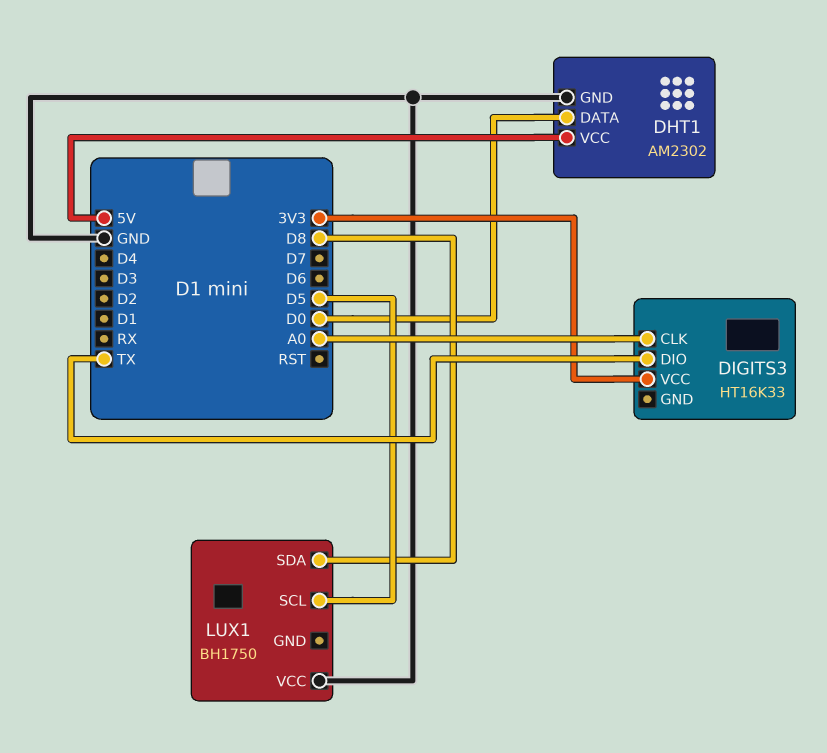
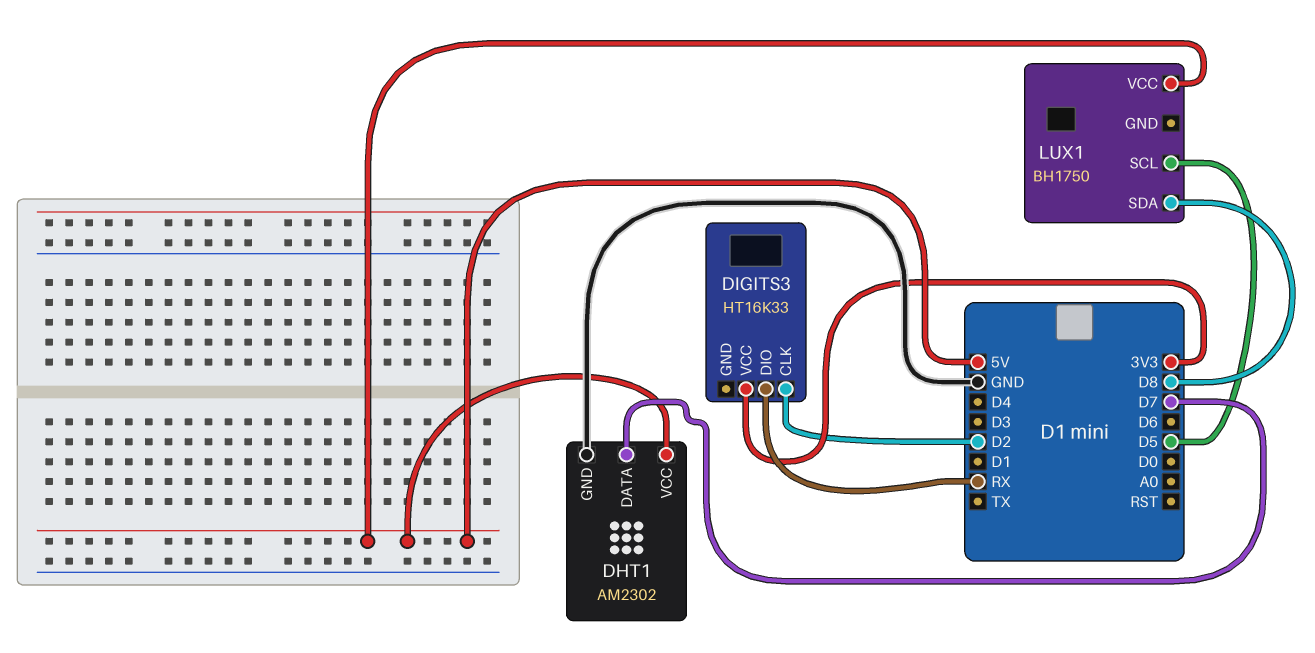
DHT1 pin DATA: D0 -> D7
DIGITS3 pin CLK: A0 -> D2
DIGITS3 pin DIO: TX -> RX
LUX1 pin VCC: GND -> 5V

